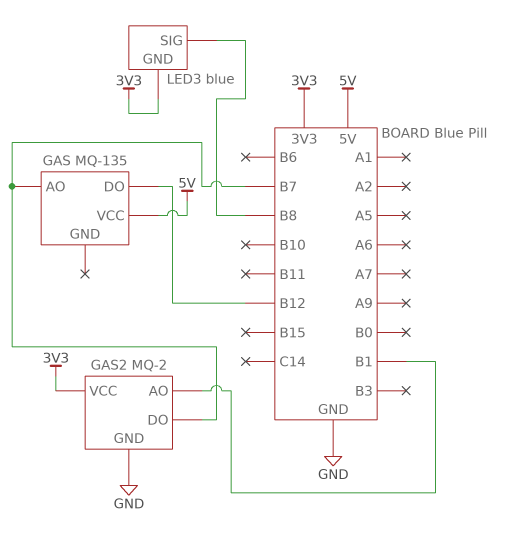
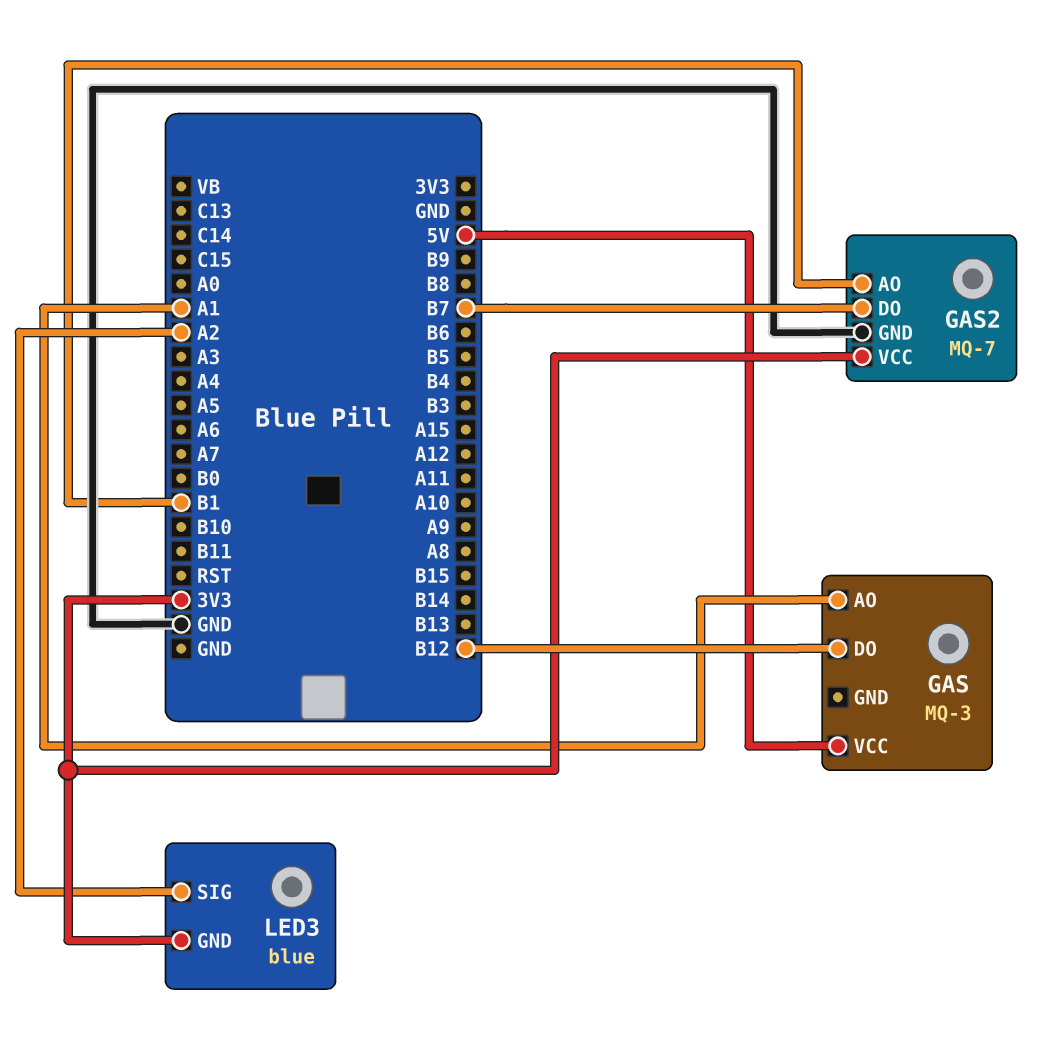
GAS: MQ-135 -> MQ-3
GAS pin AO: B7 -> A1
GAS2: MQ-2 -> MQ-7
LED3 pin SIG: B8 -> A2

